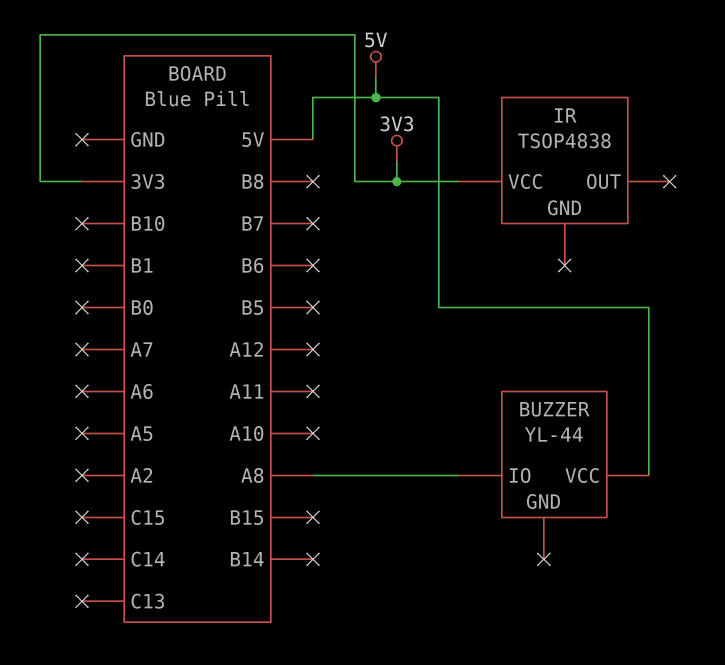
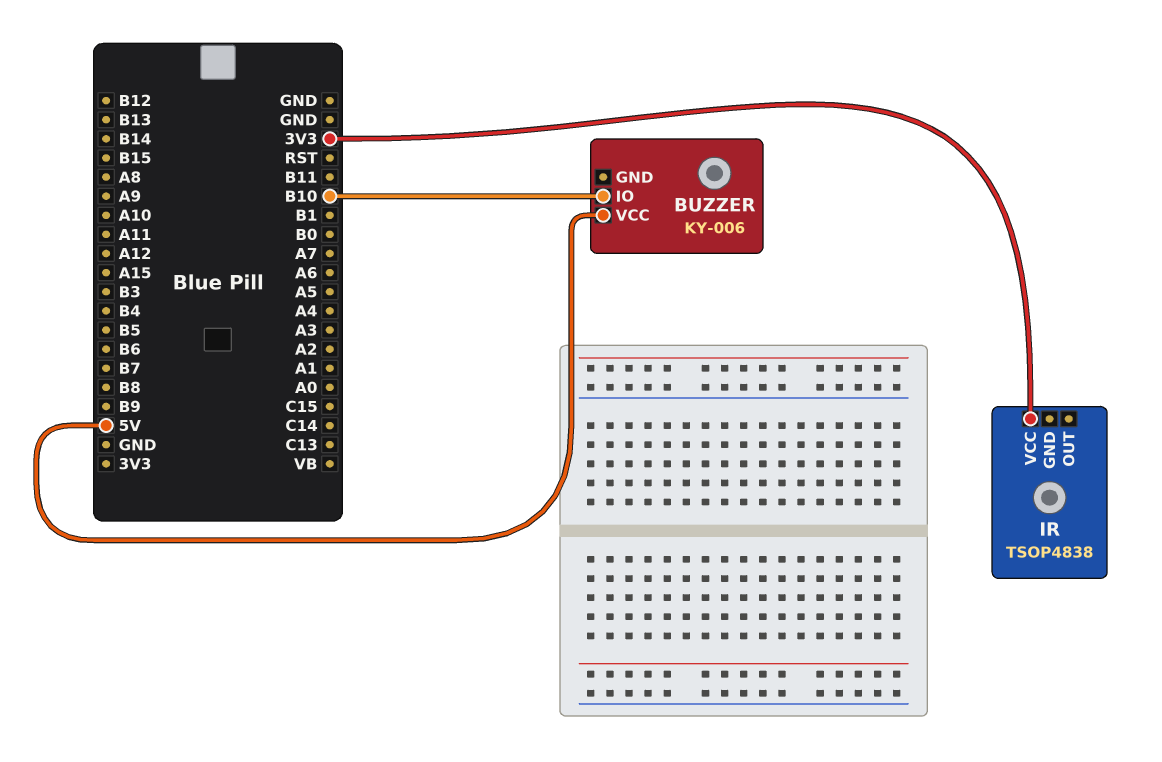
BUZZER: YL-44 -> KY-006
BUZZER pin IO: A8 -> B10

